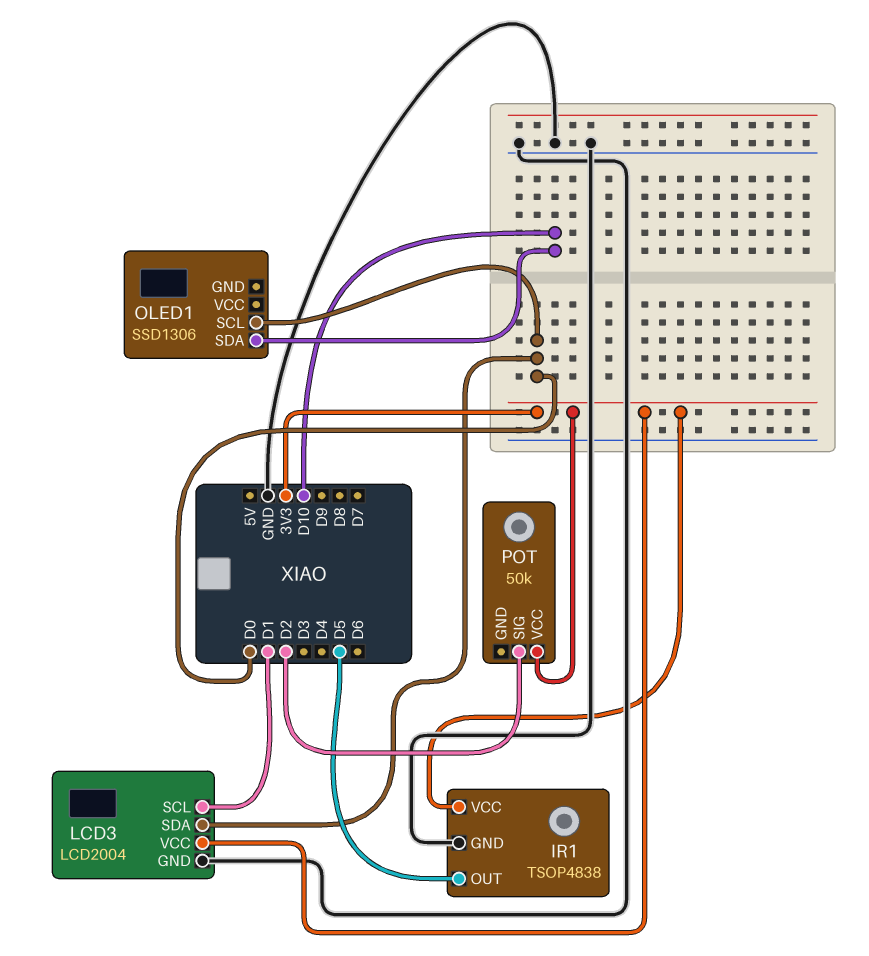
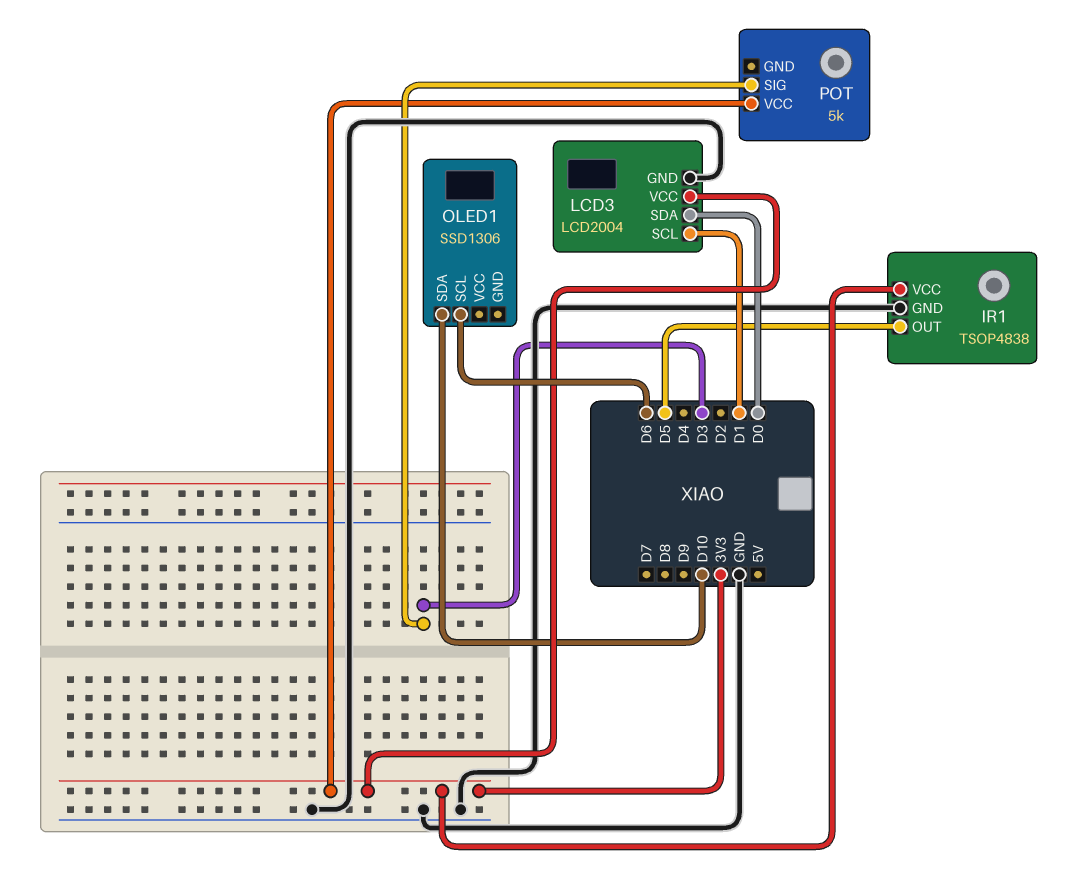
OLED1 pin SCL: D0 -> D6
POT: 50k -> 5k
POT pin SIG: D2 -> D3

